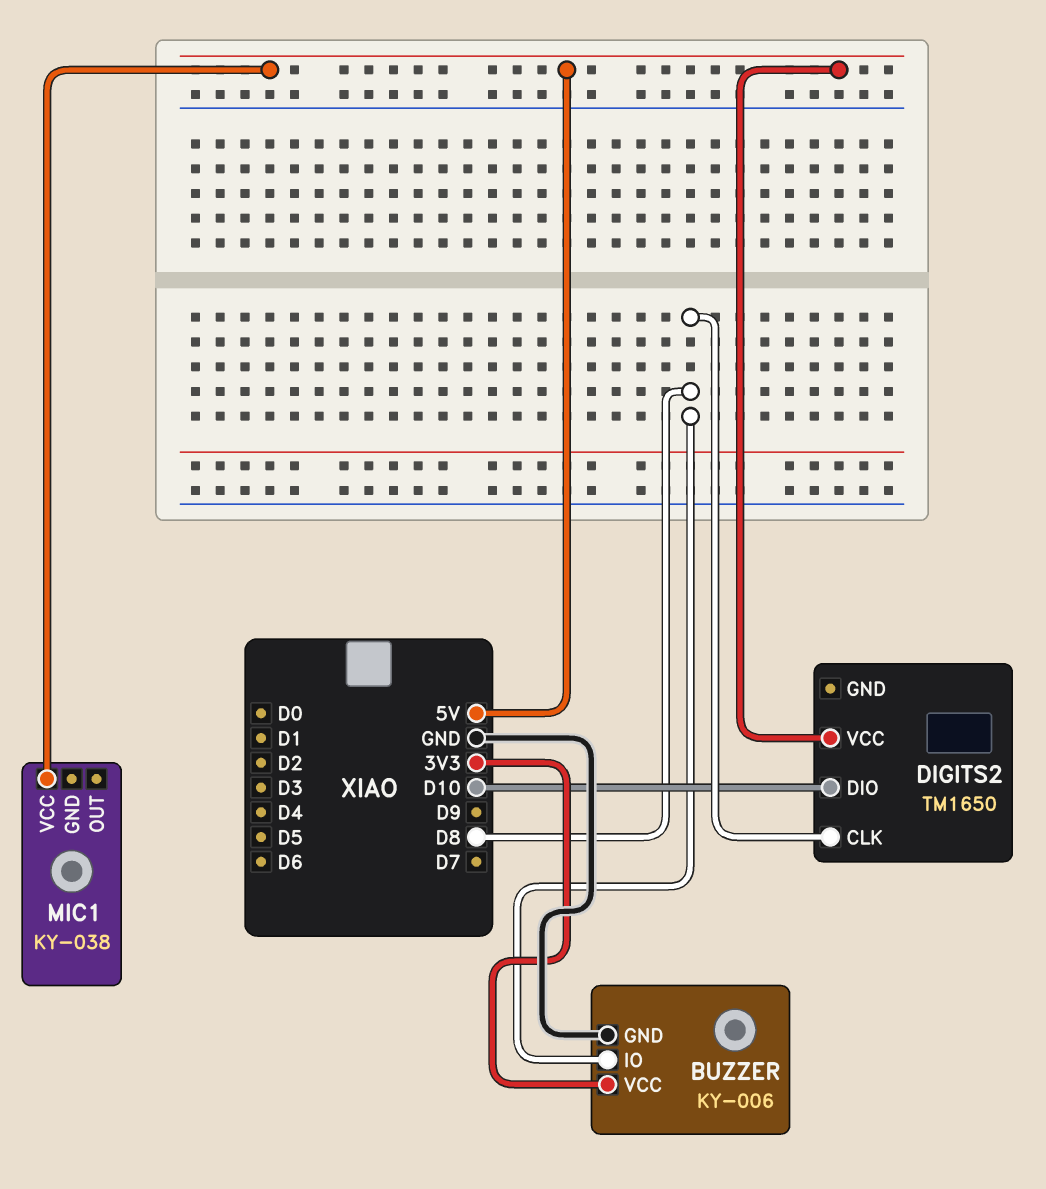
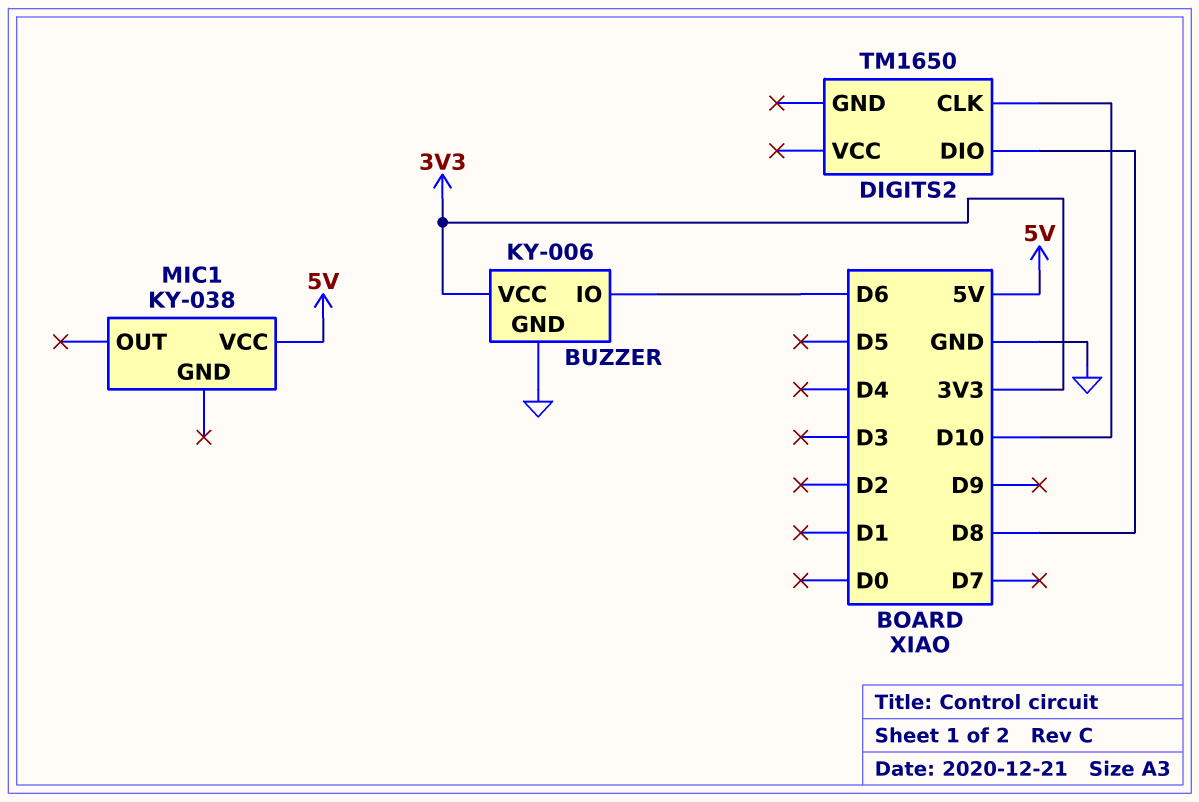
BUZZER pin IO: D8 -> D6
DIGITS2 pin CLK: D8 -> D10
DIGITS2 pin DIO: D10 -> D8
DIGITS2 pin VCC: 5V -> none

